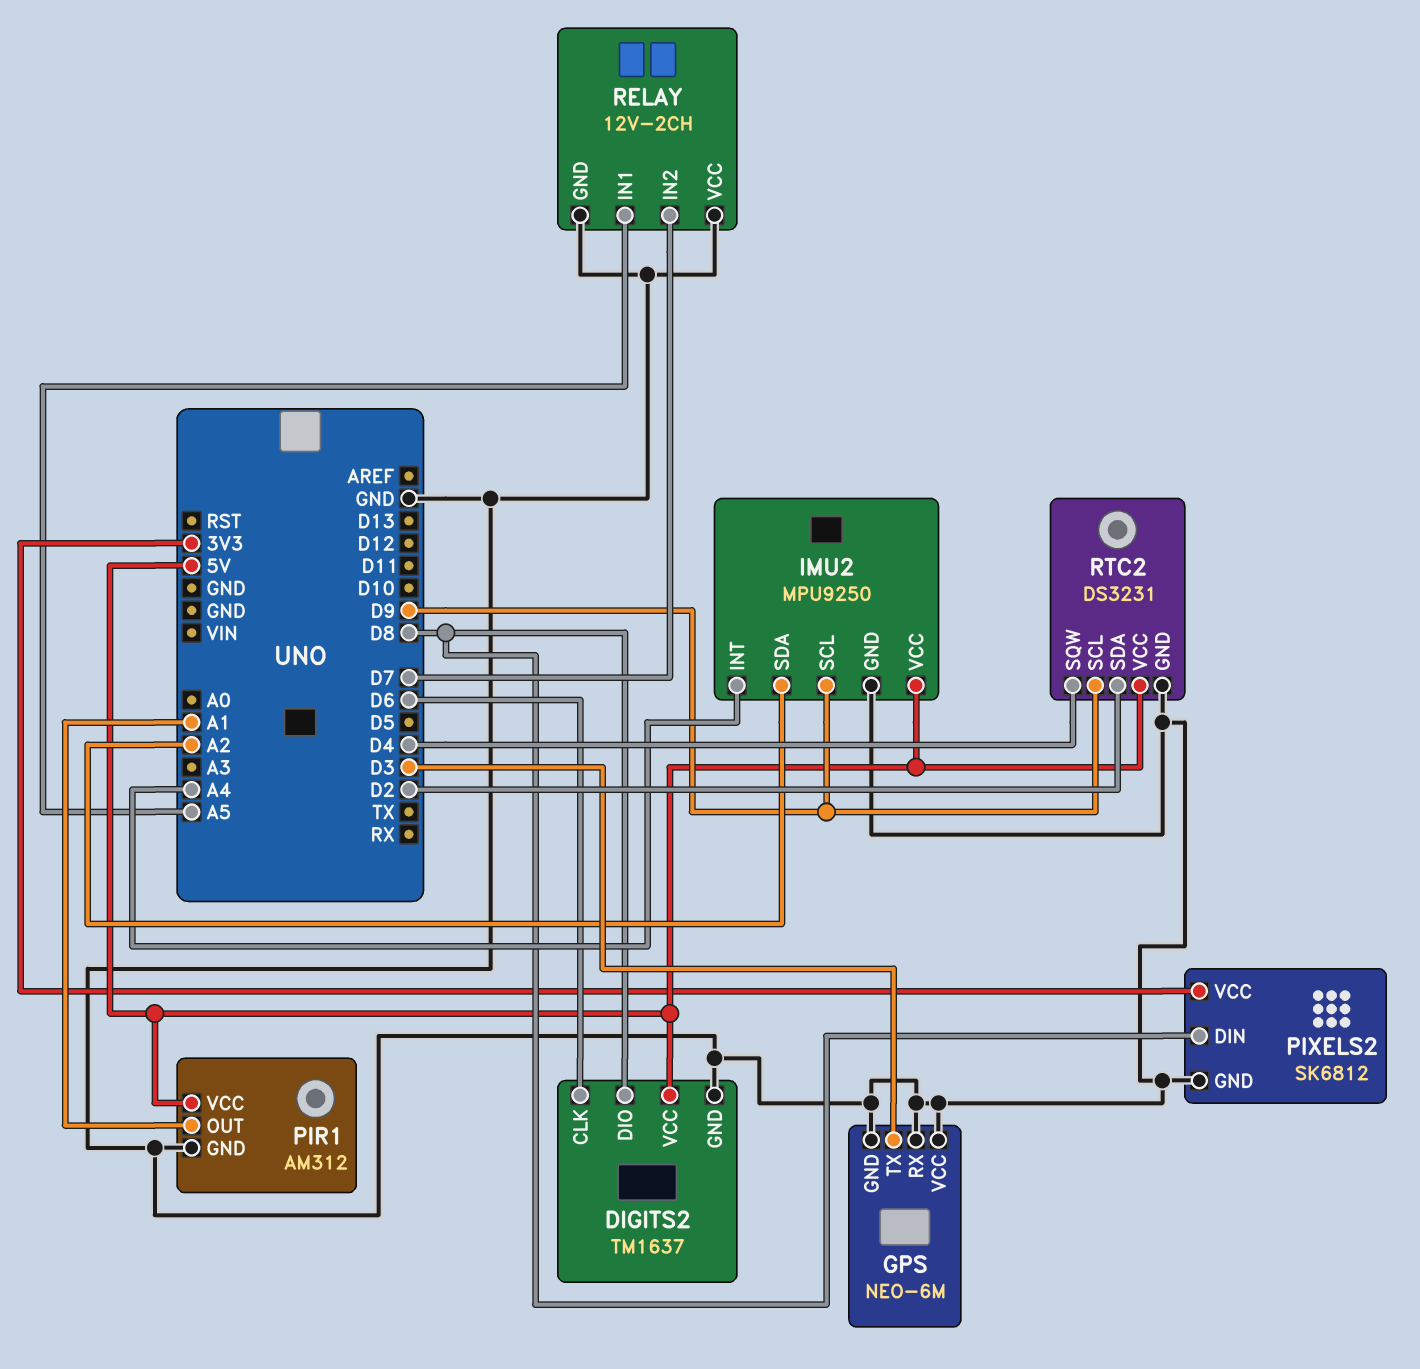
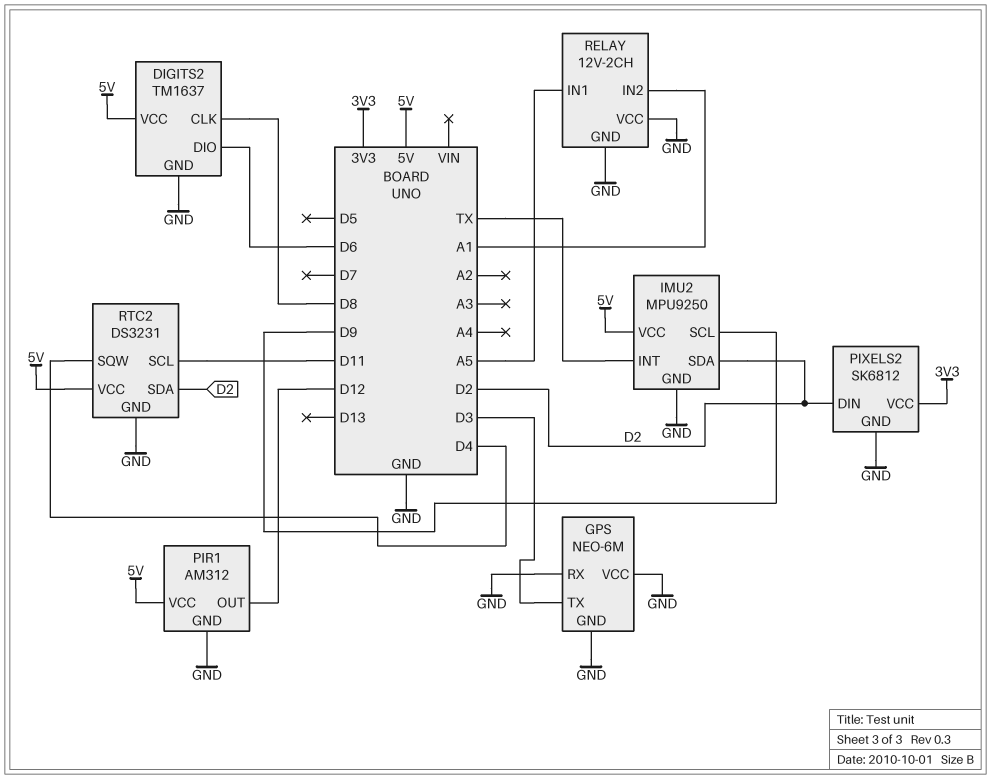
DIGITS2 pin CLK: D6 -> D8
DIGITS2 pin DIO: D8 -> D6
IMU2 pin INT: A4 -> TX
IMU2 pin SDA: A2 -> D2
PIR1 pin OUT: A1 -> D12
PIXELS2 pin DIN: D8 -> D2
RELAY pin IN2: D7 -> A1
RTC2 pin SCL: D9 -> D11

